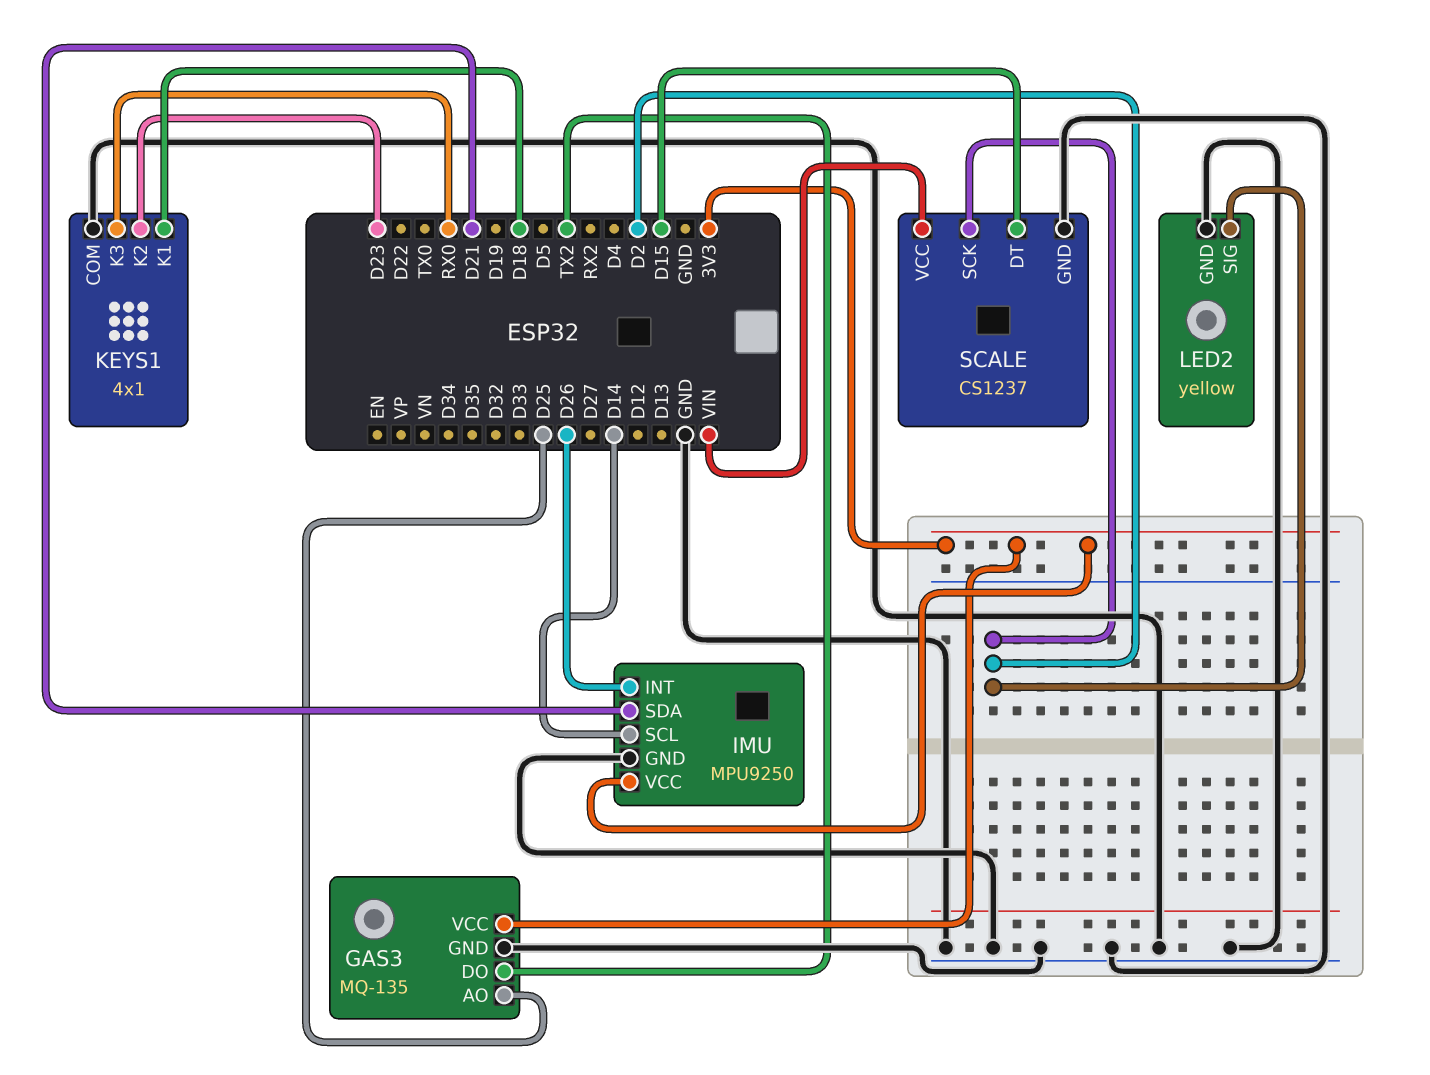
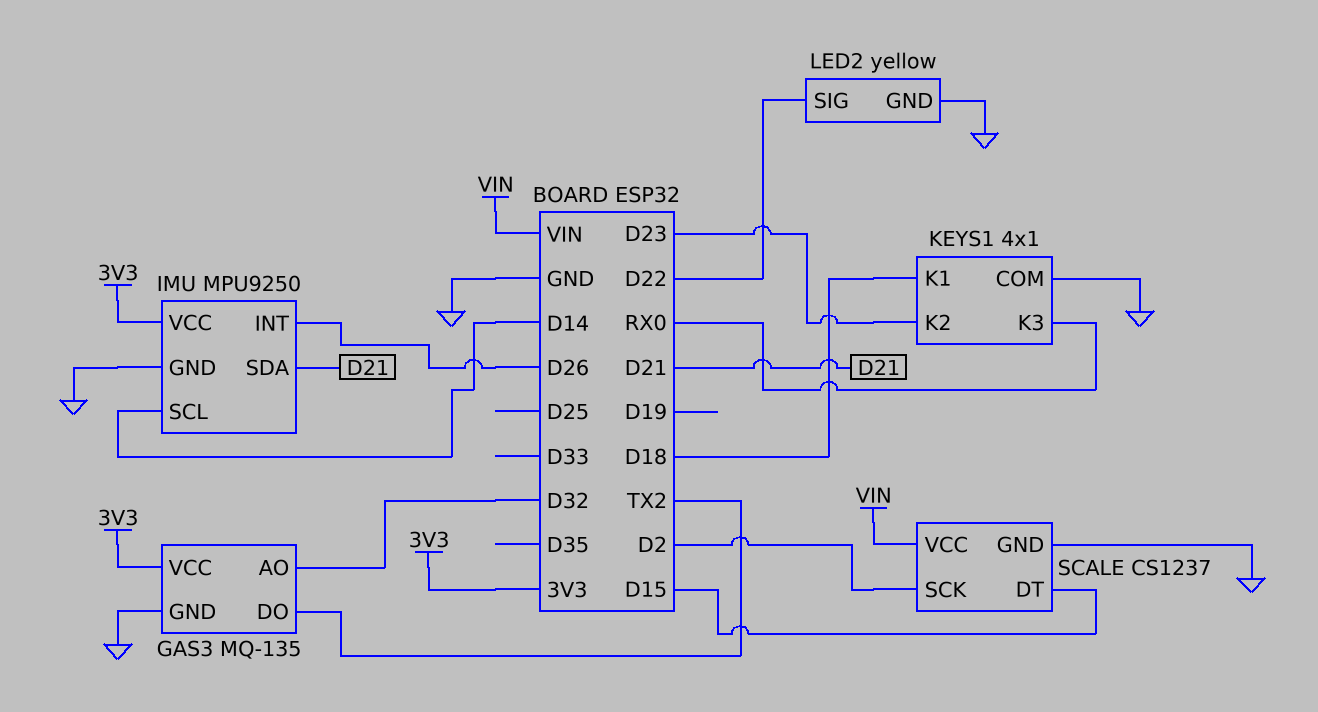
GAS3 pin AO: D25 -> D32
LED2 pin SIG: D2 -> D22

